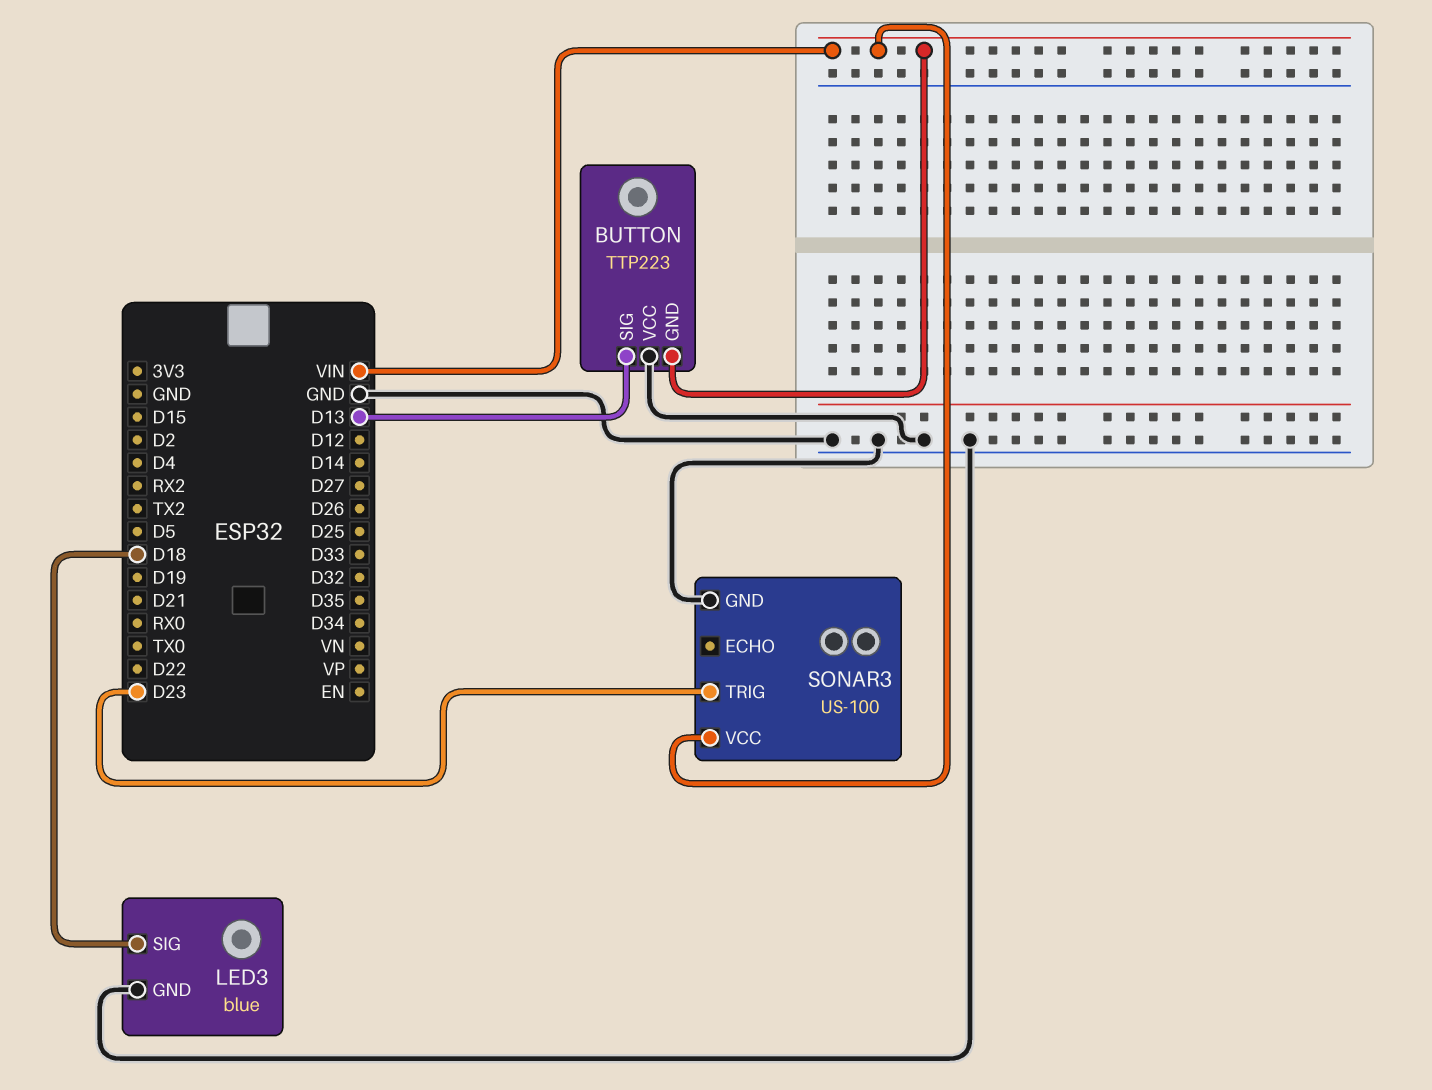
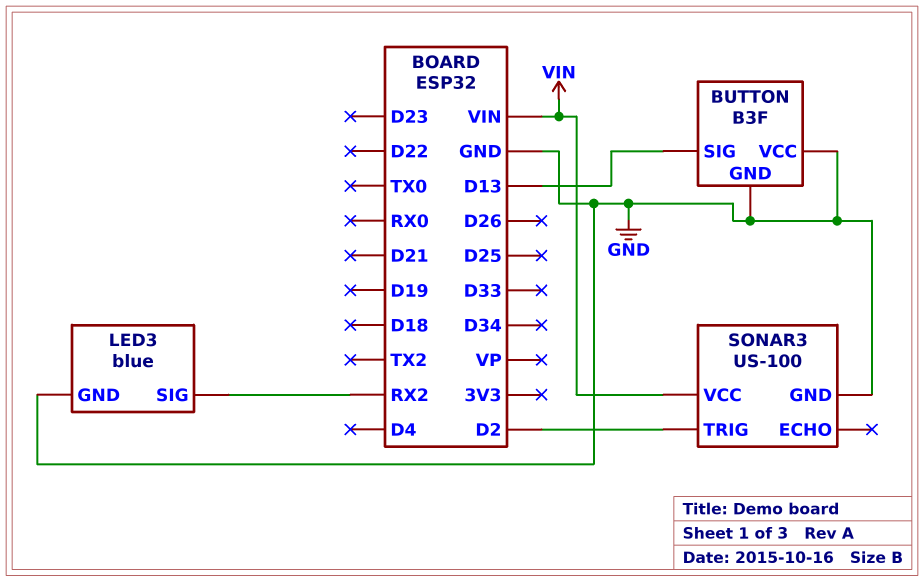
BUTTON: TTP223 -> B3F
BUTTON pin GND: VIN -> GND
LED3 pin SIG: D18 -> RX2
SONAR3 pin TRIG: D23 -> D2

